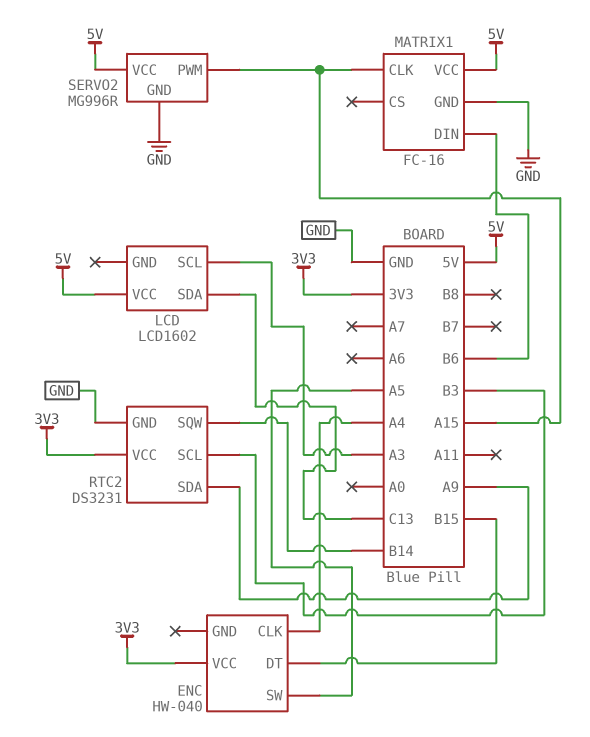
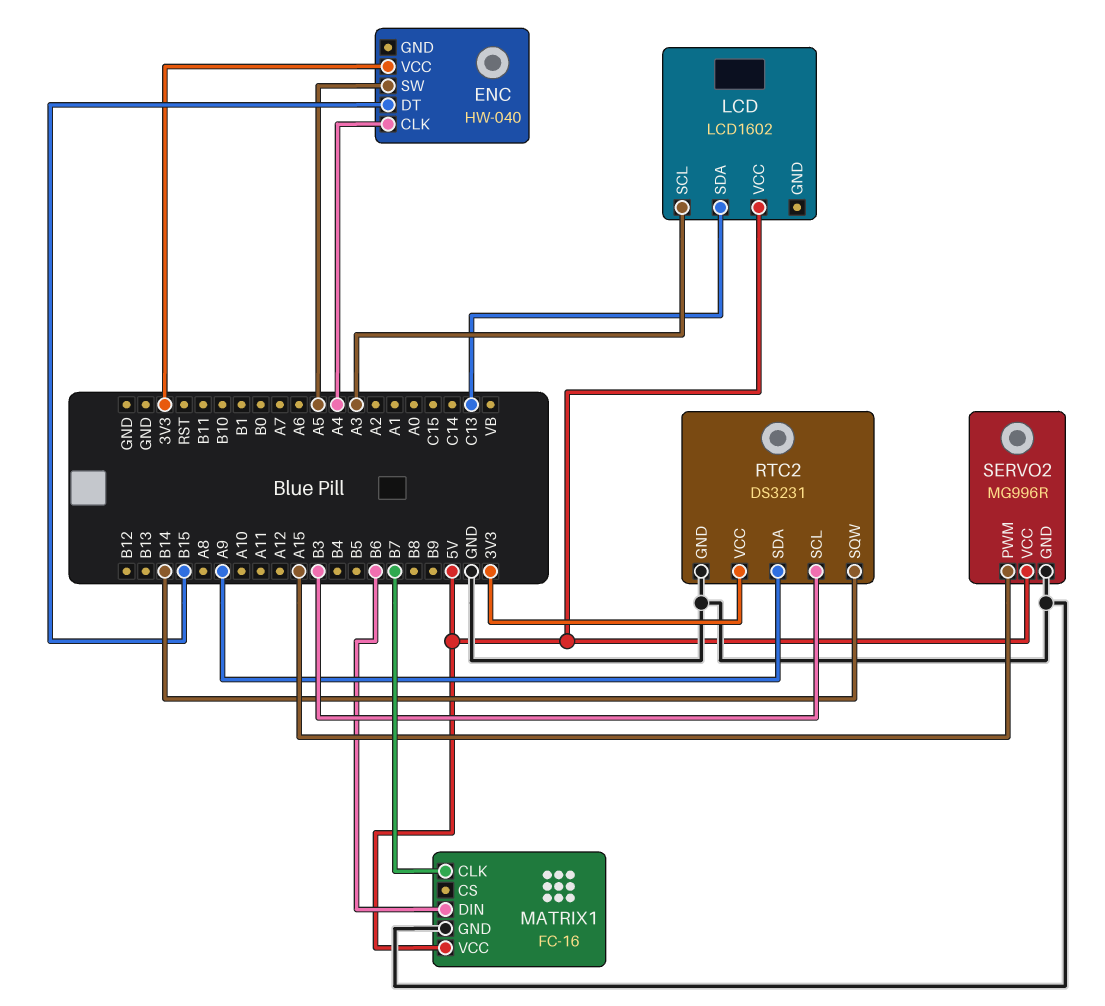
MATRIX1 pin CLK: A15 -> B7

